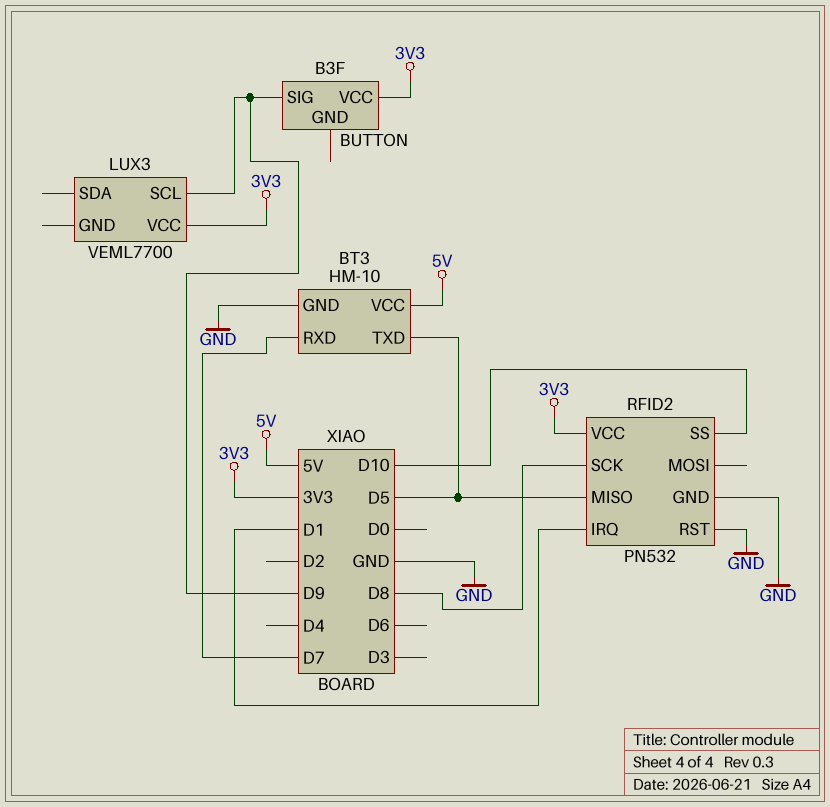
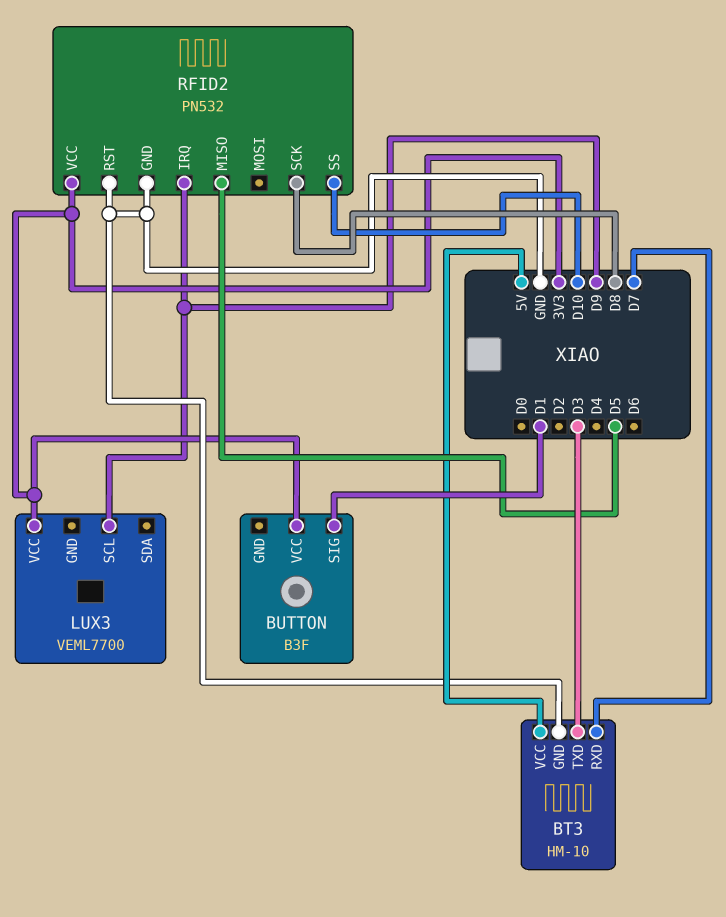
BT3 pin TXD: D5 -> D3
BUTTON pin SIG: D9 -> D1
RFID2 pin IRQ: D1 -> D9

